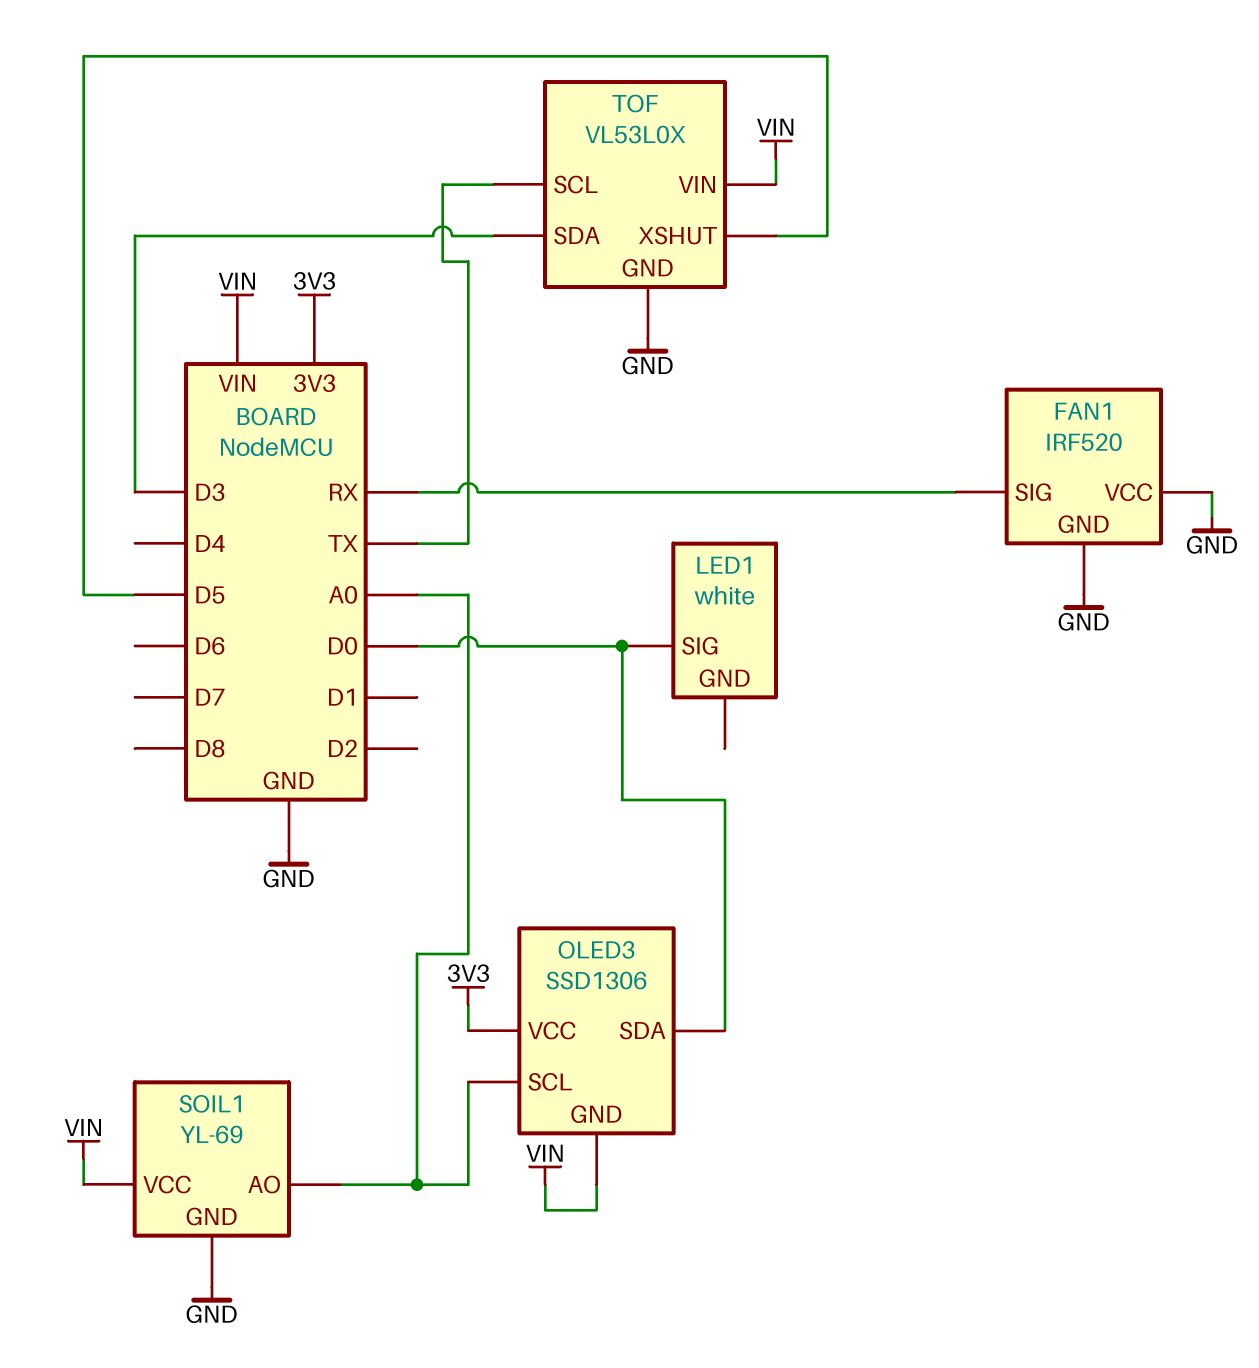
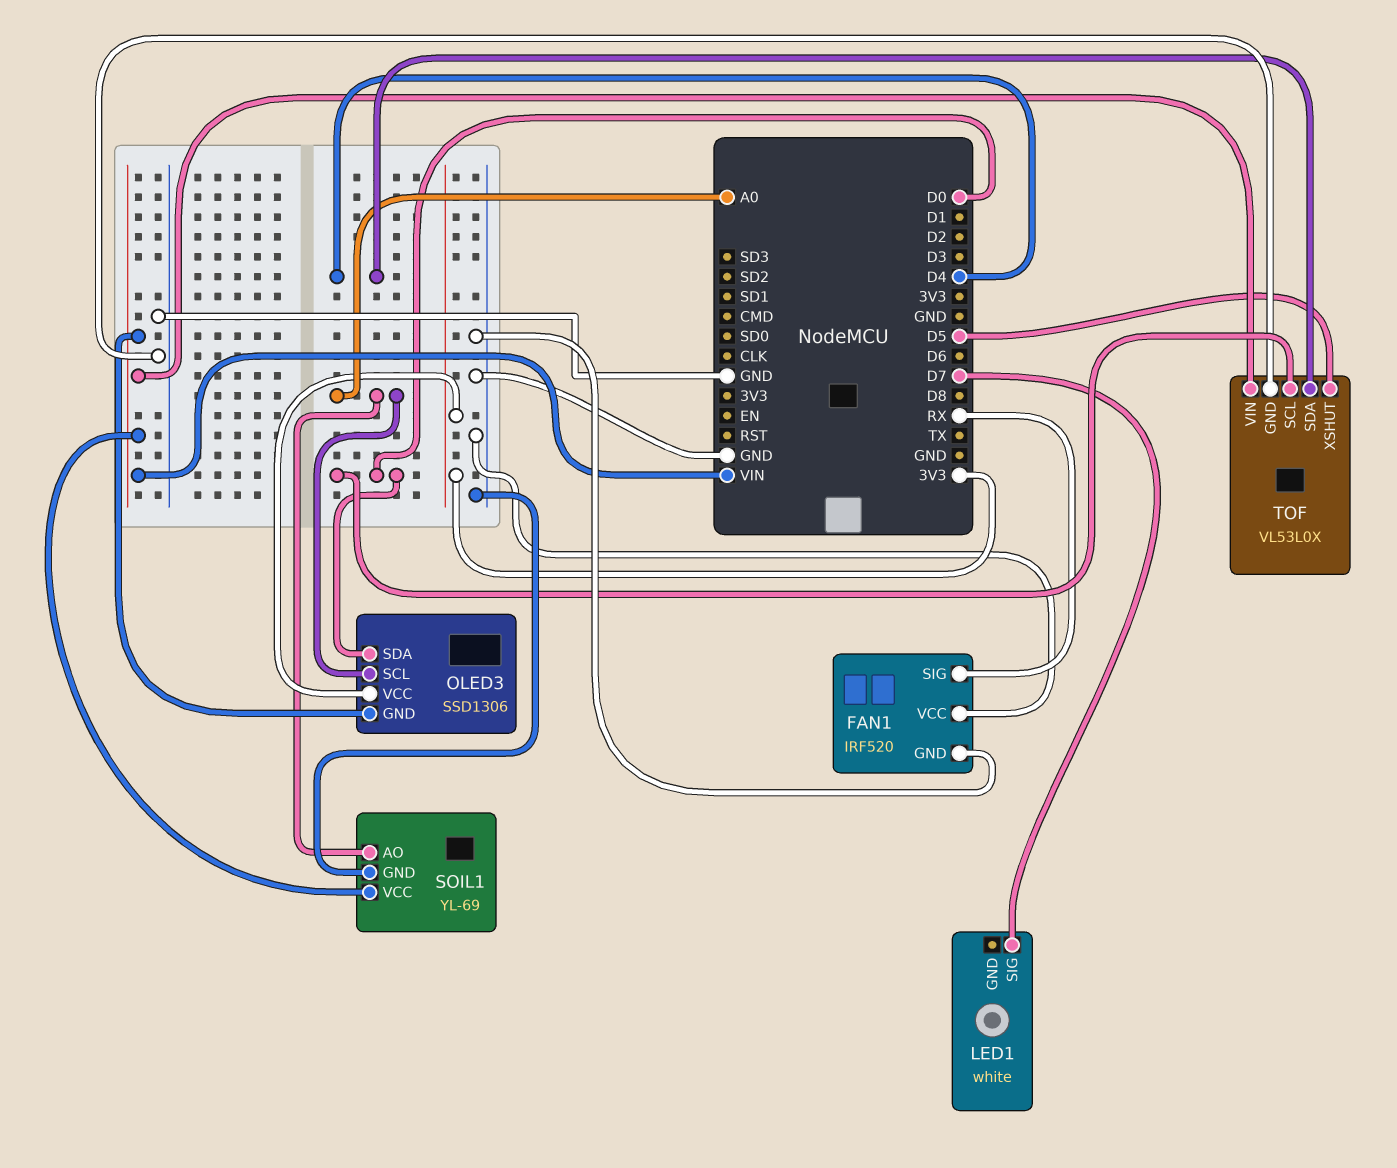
LED1 pin SIG: D0 -> D7
TOF pin SCL: TX -> D0
TOF pin SDA: D3 -> D4

